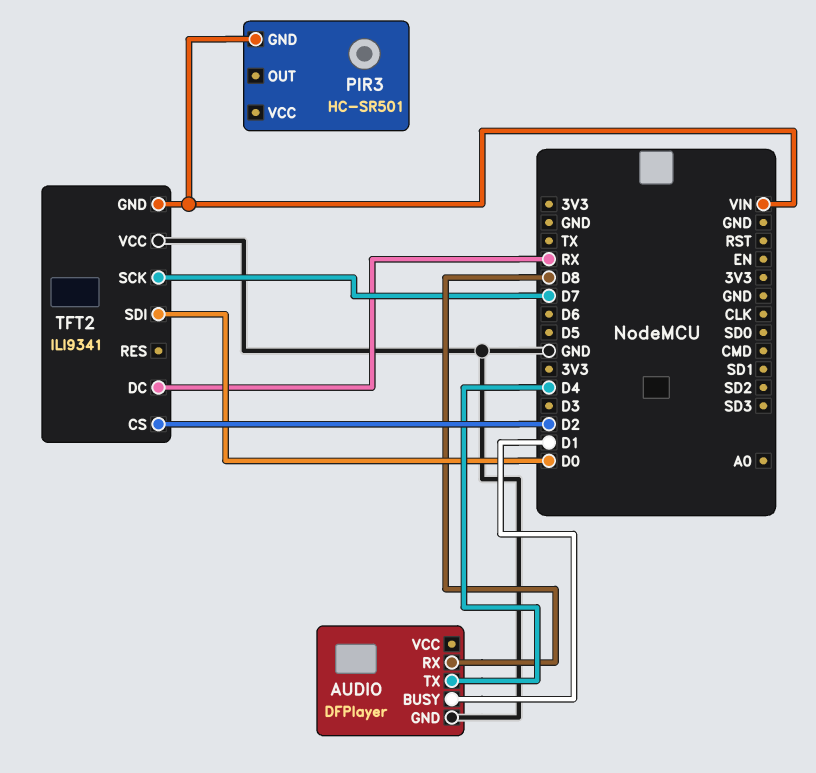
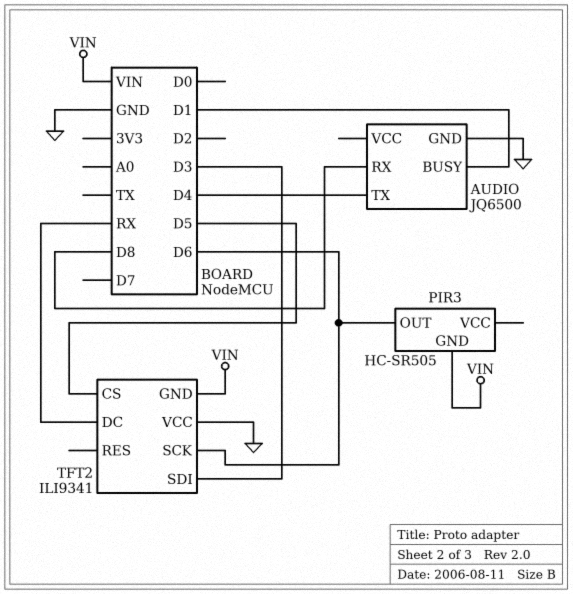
AUDIO: DFPlayer -> JQ6500
PIR3: HC-SR501 -> HC-SR505
PIR3 pin OUT: none -> D6
TFT2 pin CS: D2 -> D5
TFT2 pin SCK: D7 -> D6
TFT2 pin SDI: D0 -> D3

